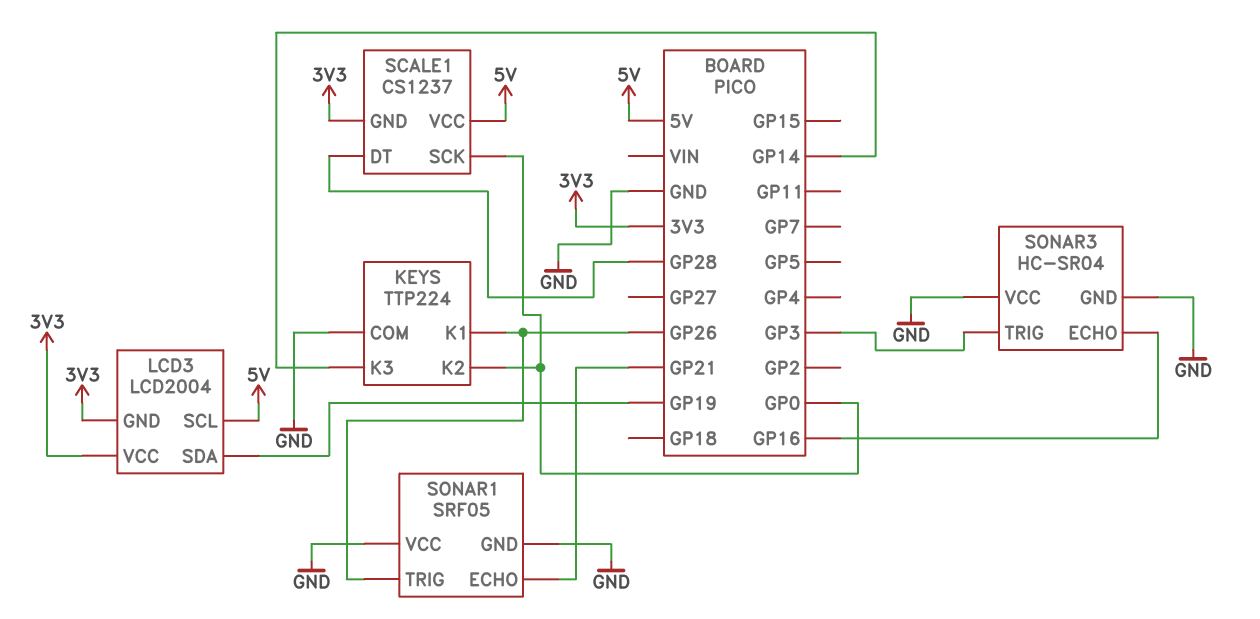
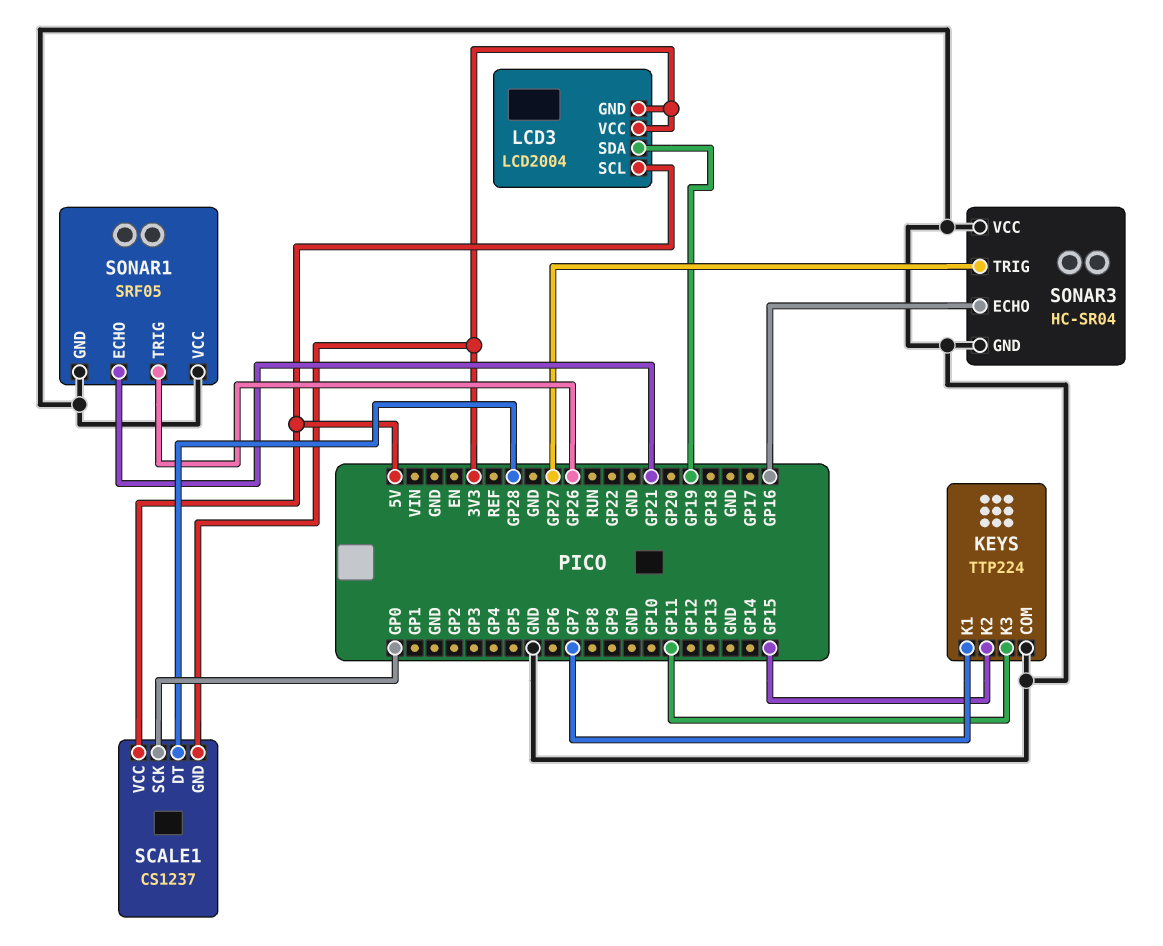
KEYS pin K1: GP26 -> GP7
KEYS pin K2: GP0 -> GP15
KEYS pin K3: GP14 -> GP11
SONAR3 pin TRIG: GP3 -> GP27

